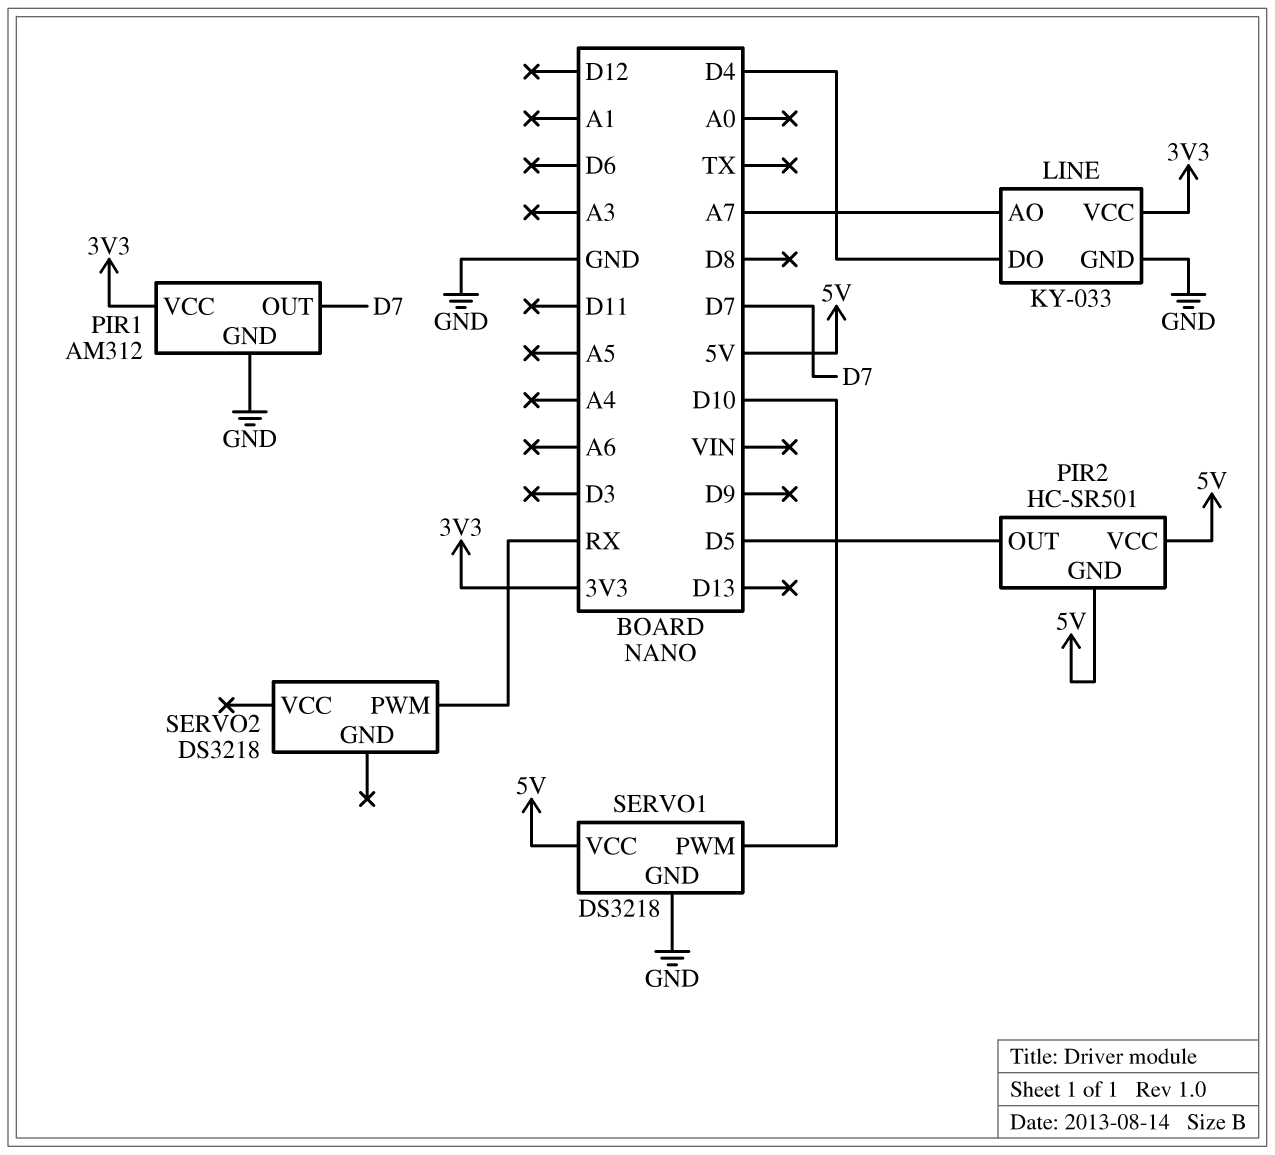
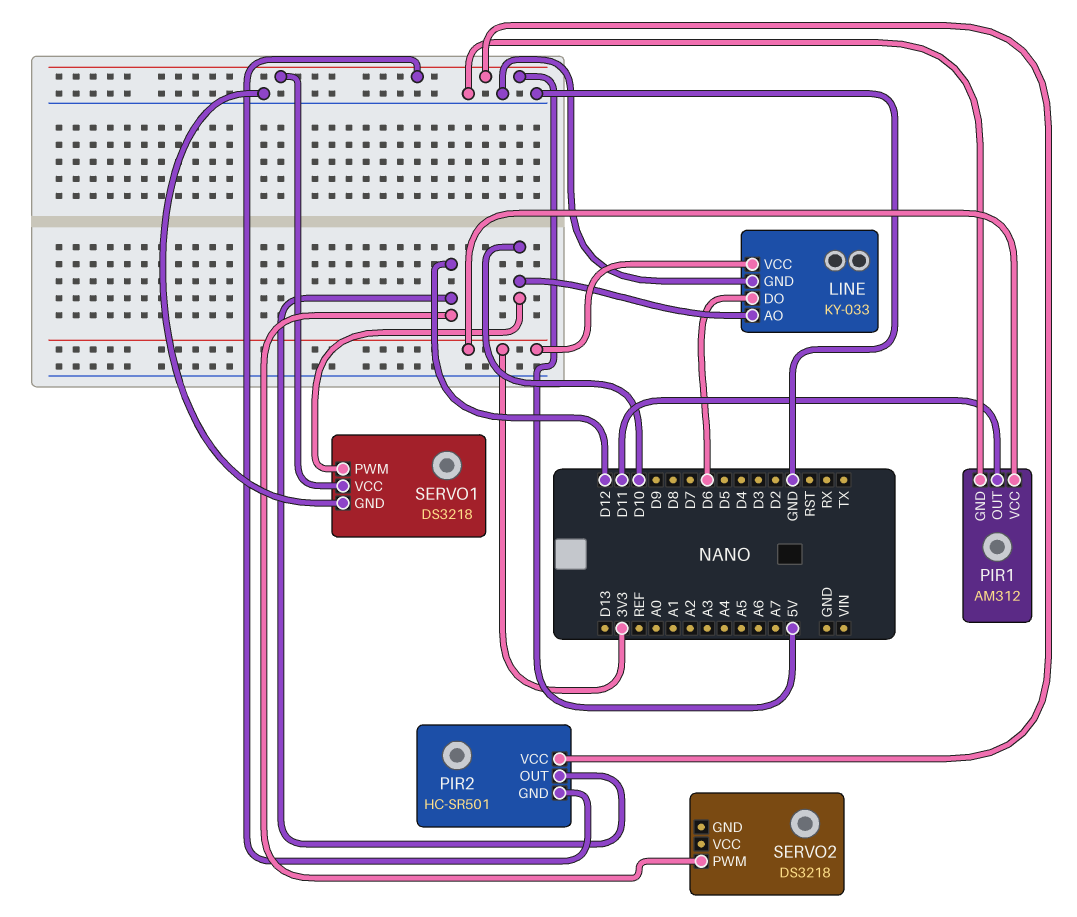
LINE pin AO: A7 -> D10
LINE pin DO: D4 -> D6
PIR1 pin OUT: D7 -> D11
PIR2 pin OUT: D5 -> D12
SERVO2 pin PWM: RX -> D12

